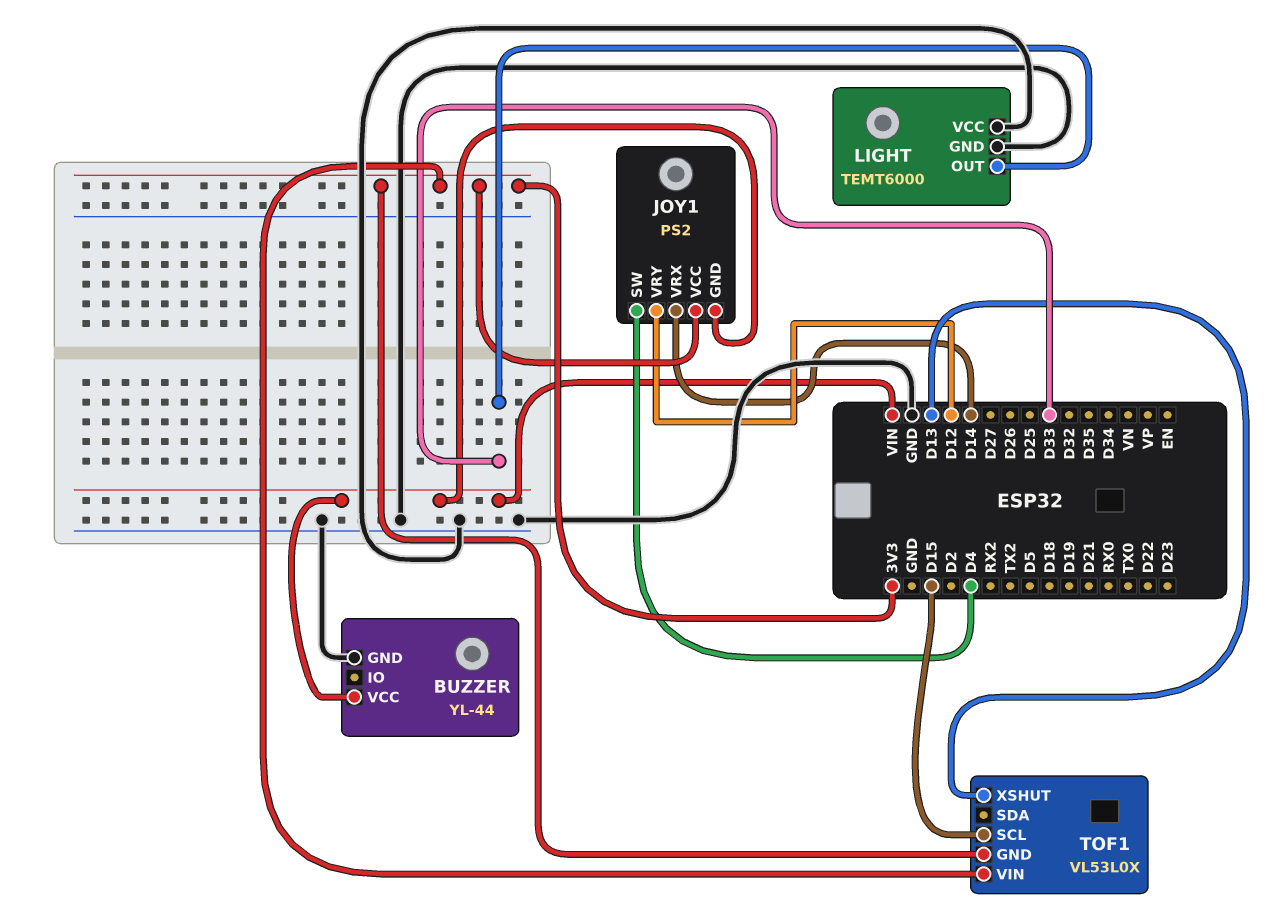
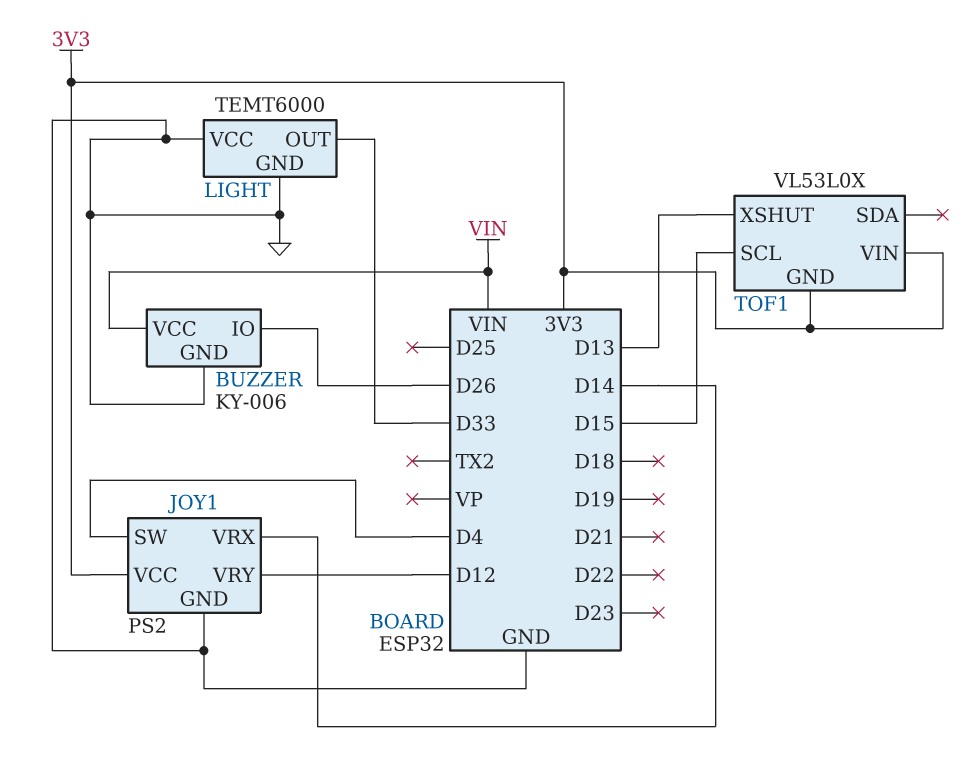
BUZZER: YL-44 -> KY-006
BUZZER pin IO: none -> D26
JOY1 pin GND: VIN -> GND

